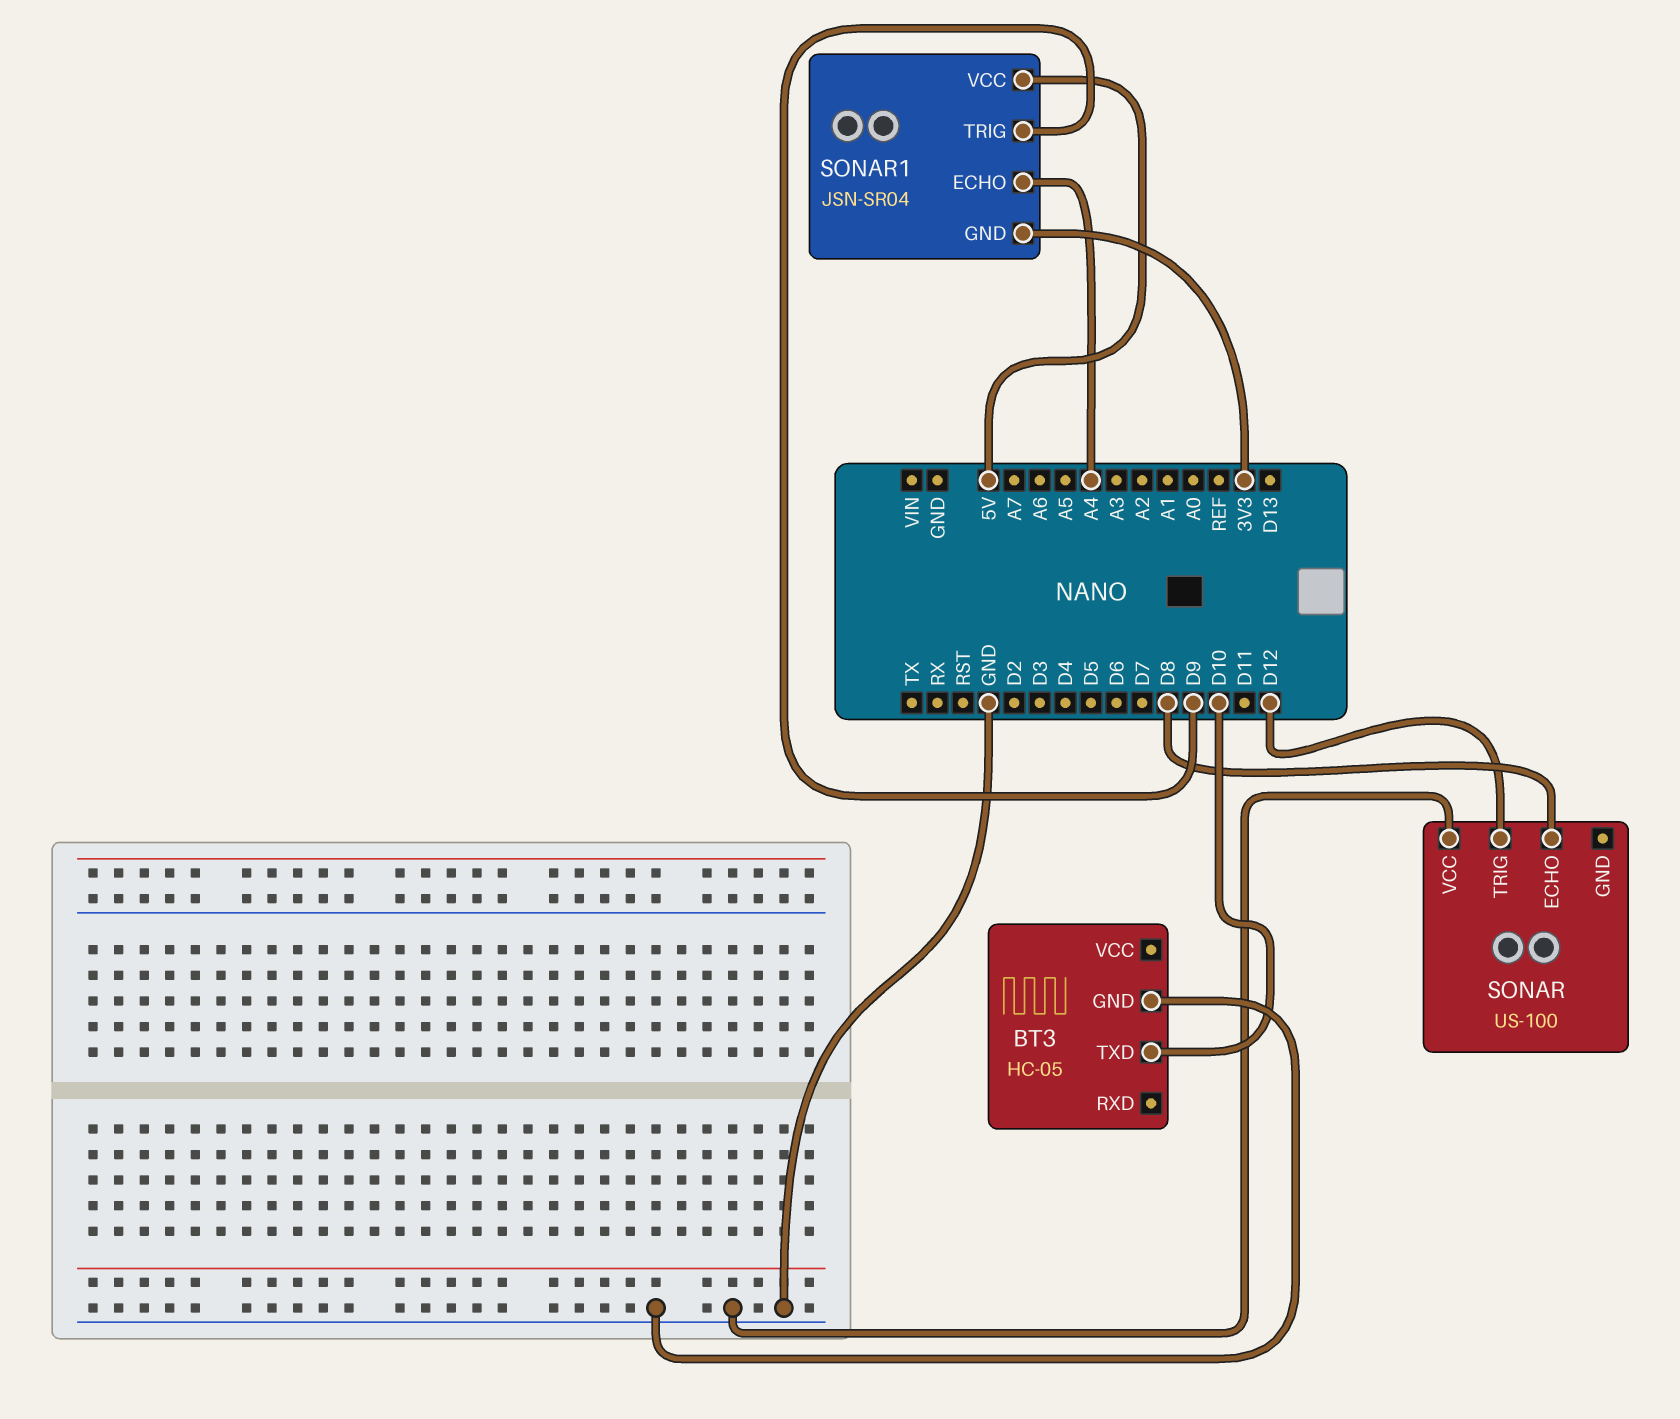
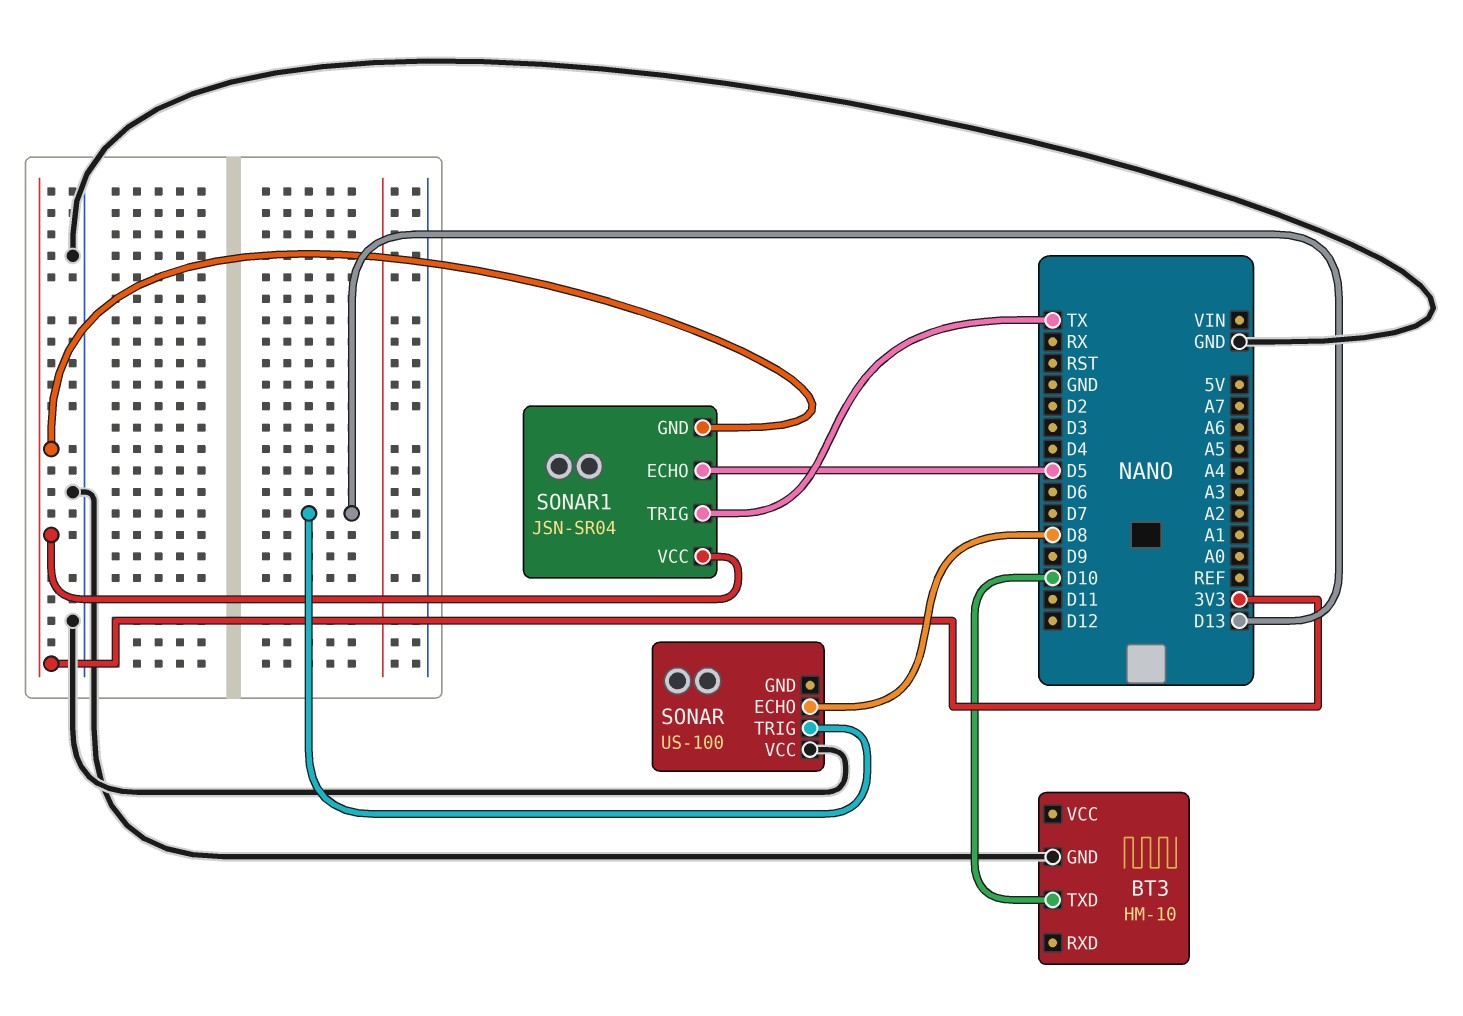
BT3: HC-05 -> HM-10
SONAR pin TRIG: D12 -> D13
SONAR1 pin ECHO: A4 -> D5
SONAR1 pin TRIG: D9 -> TX
SONAR1 pin VCC: 5V -> 3V3

